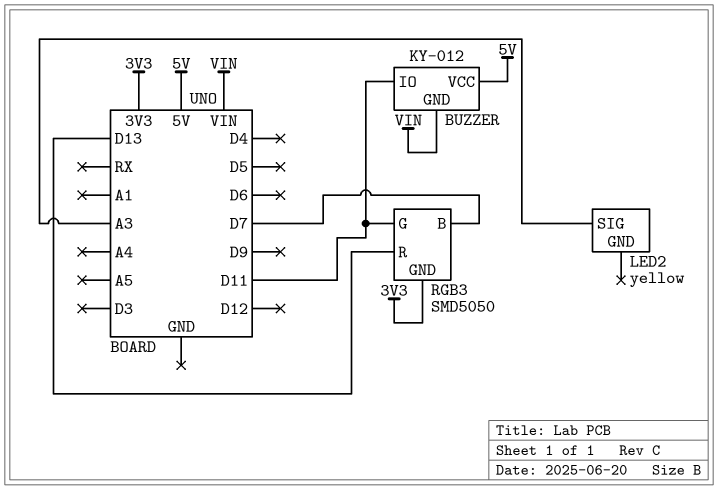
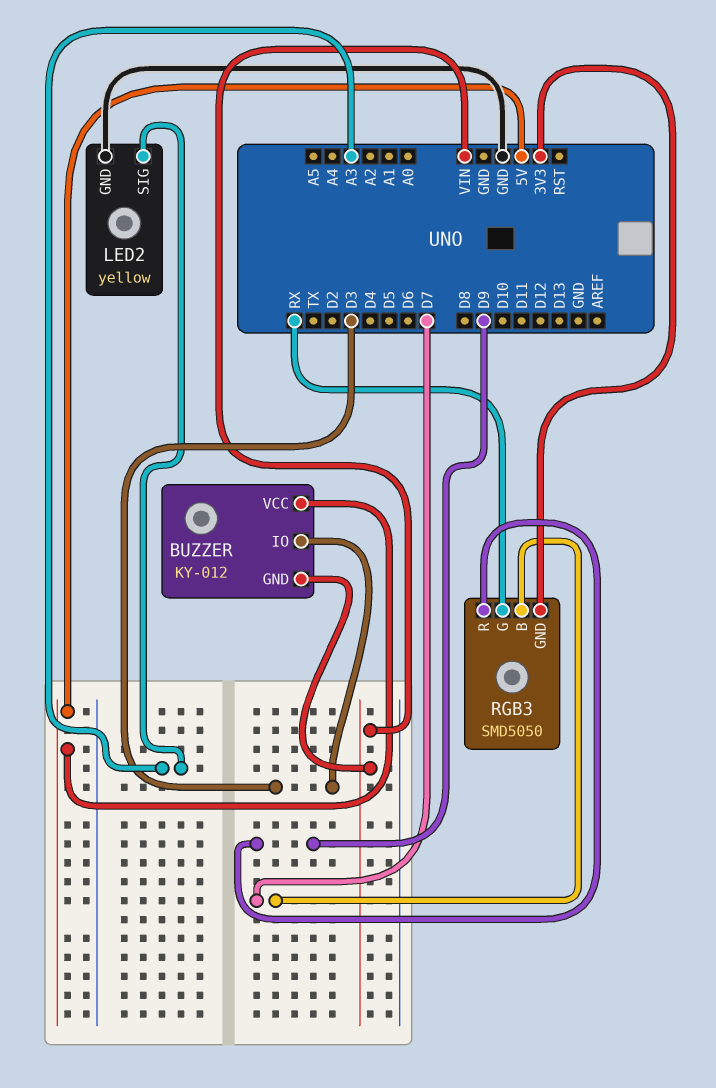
BUZZER pin IO: D11 -> D3
LED2 pin GND: none -> GND
RGB3 pin G: D11 -> RX
RGB3 pin R: D13 -> D9

